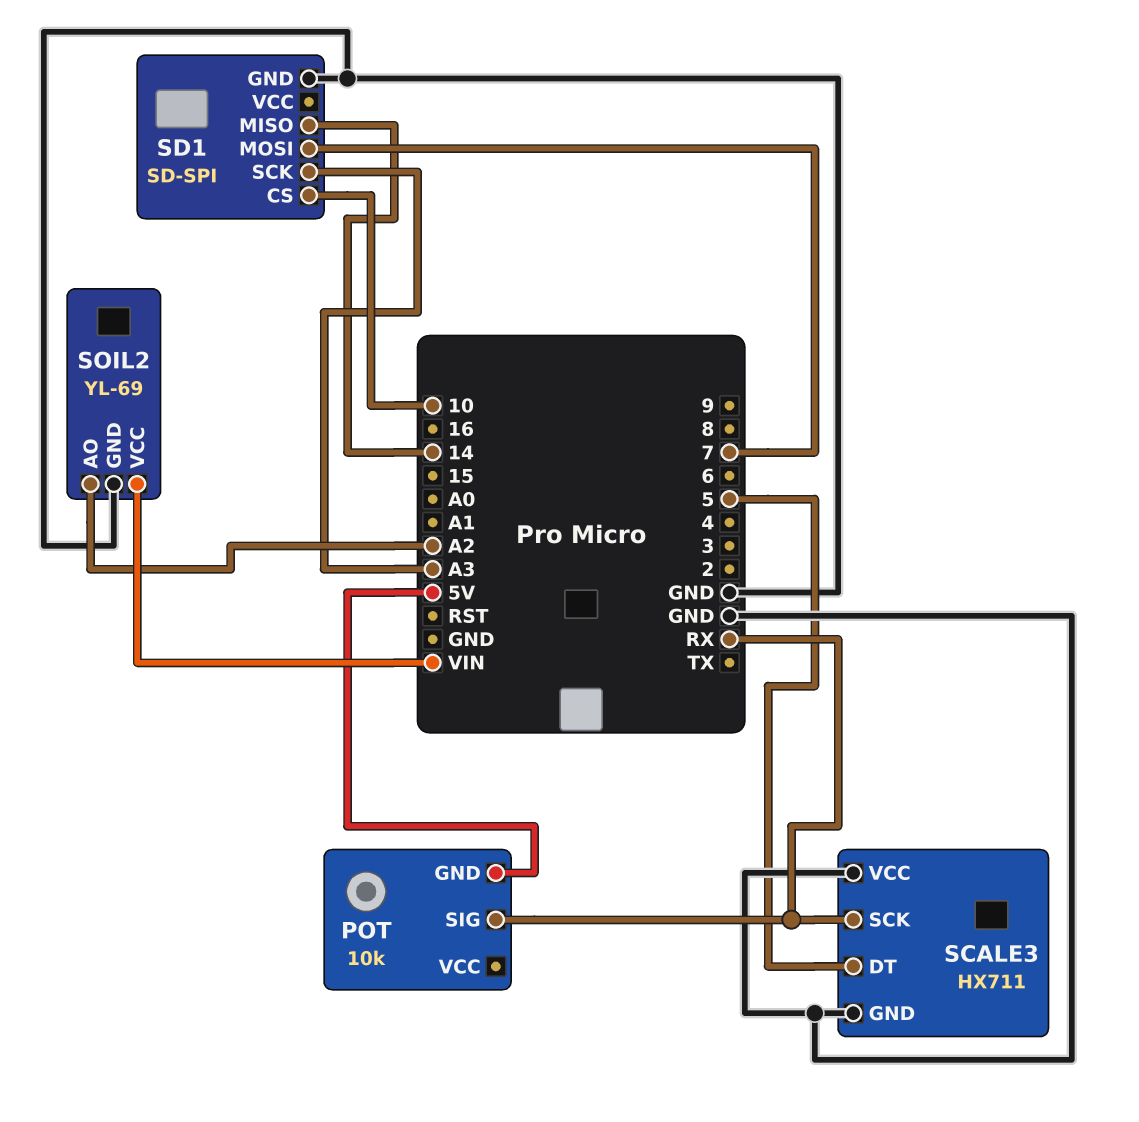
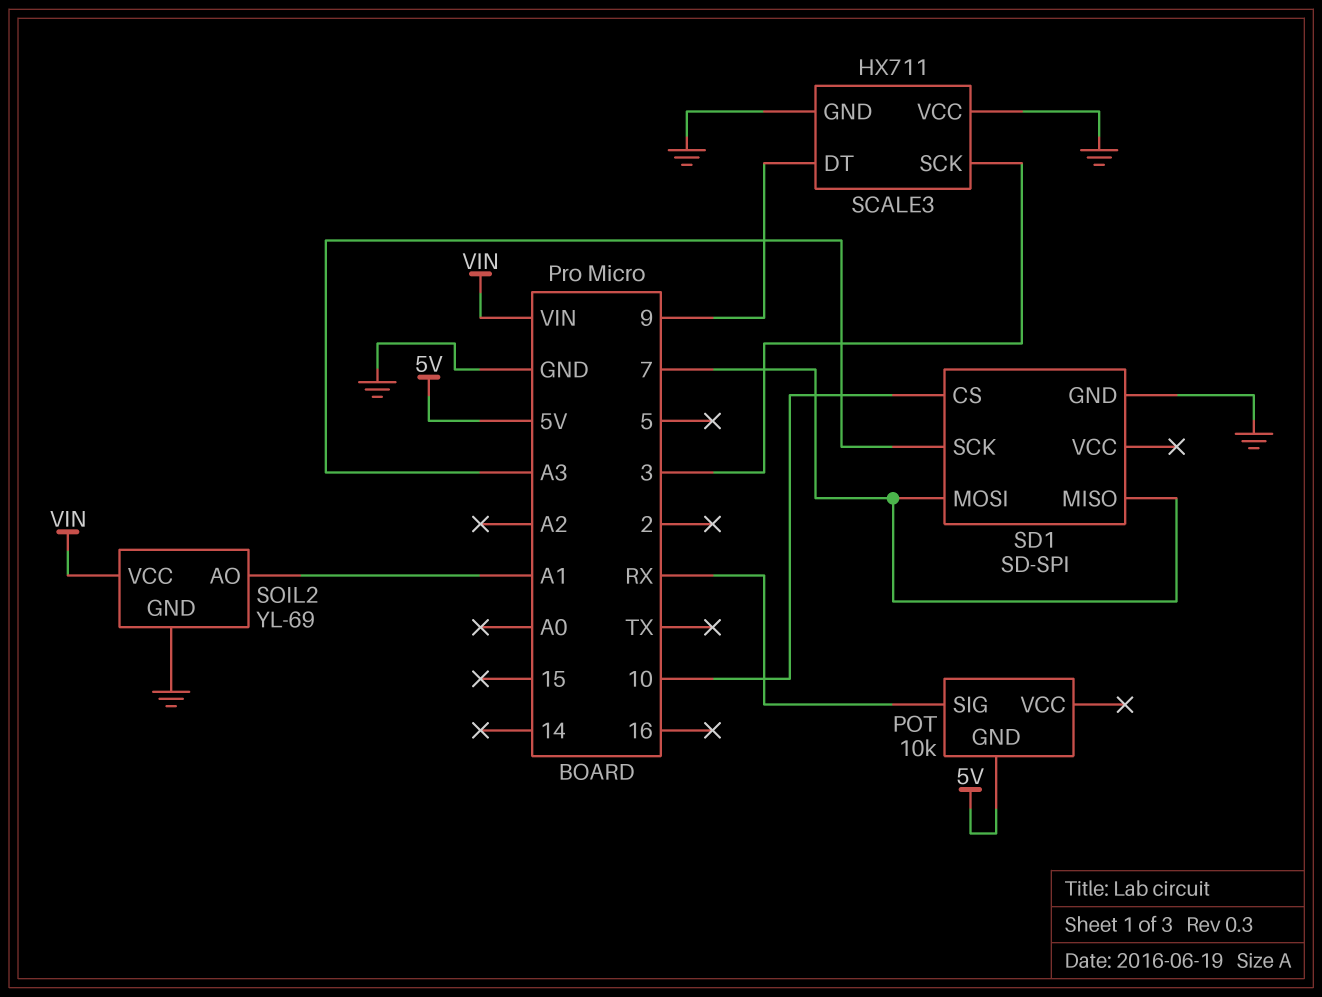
SCALE3 pin DT: 5 -> 9
SCALE3 pin SCK: RX -> 3
SD1 pin MISO: 14 -> 7
SOIL2 pin AO: A2 -> A1

